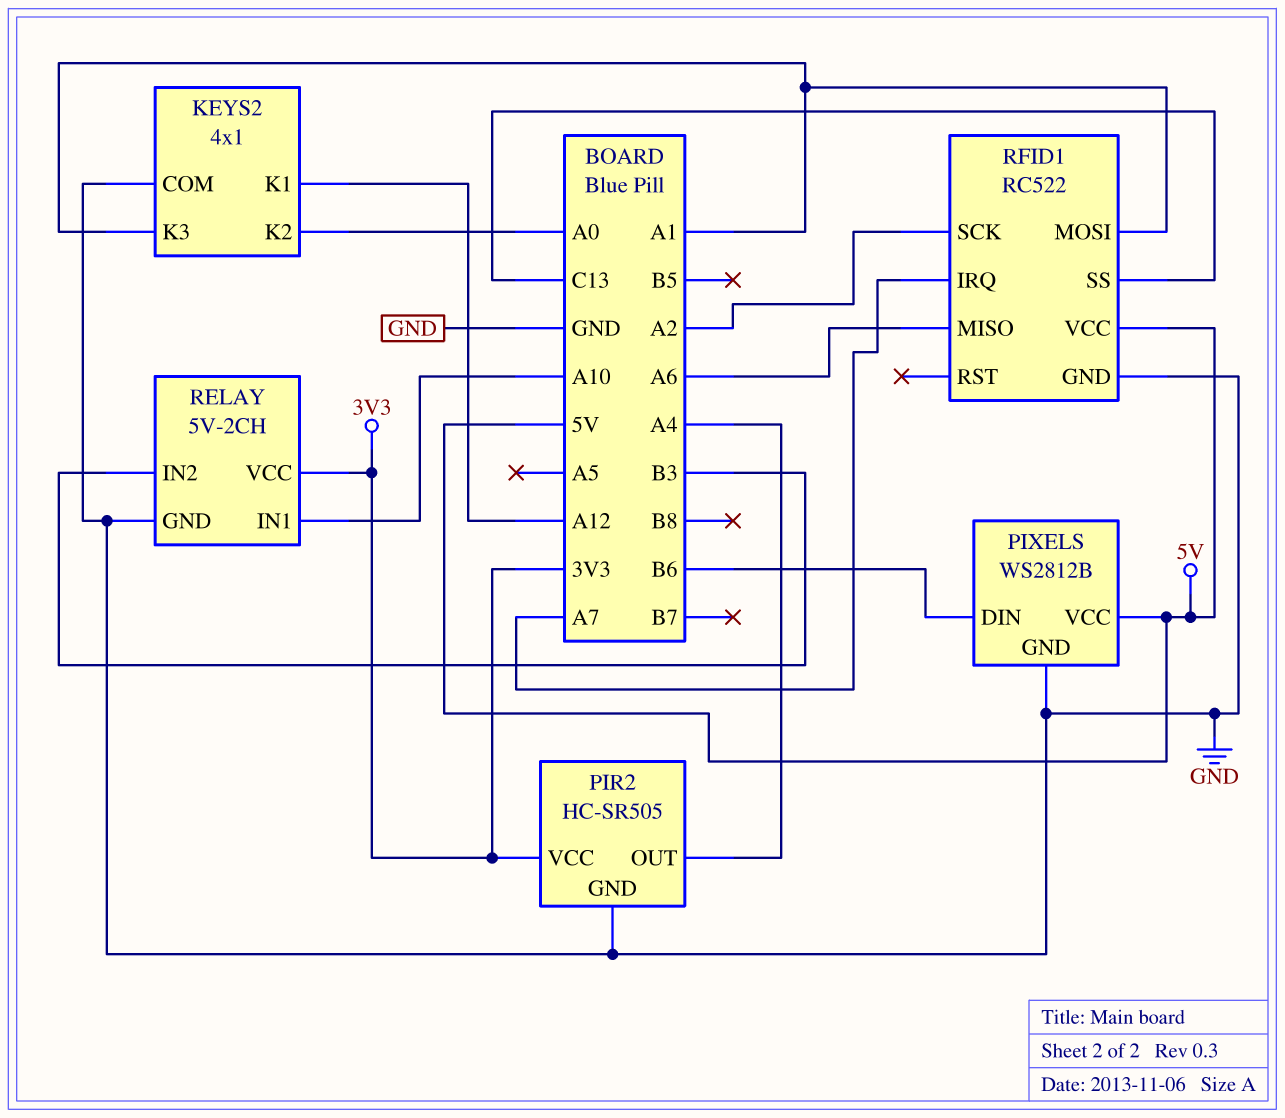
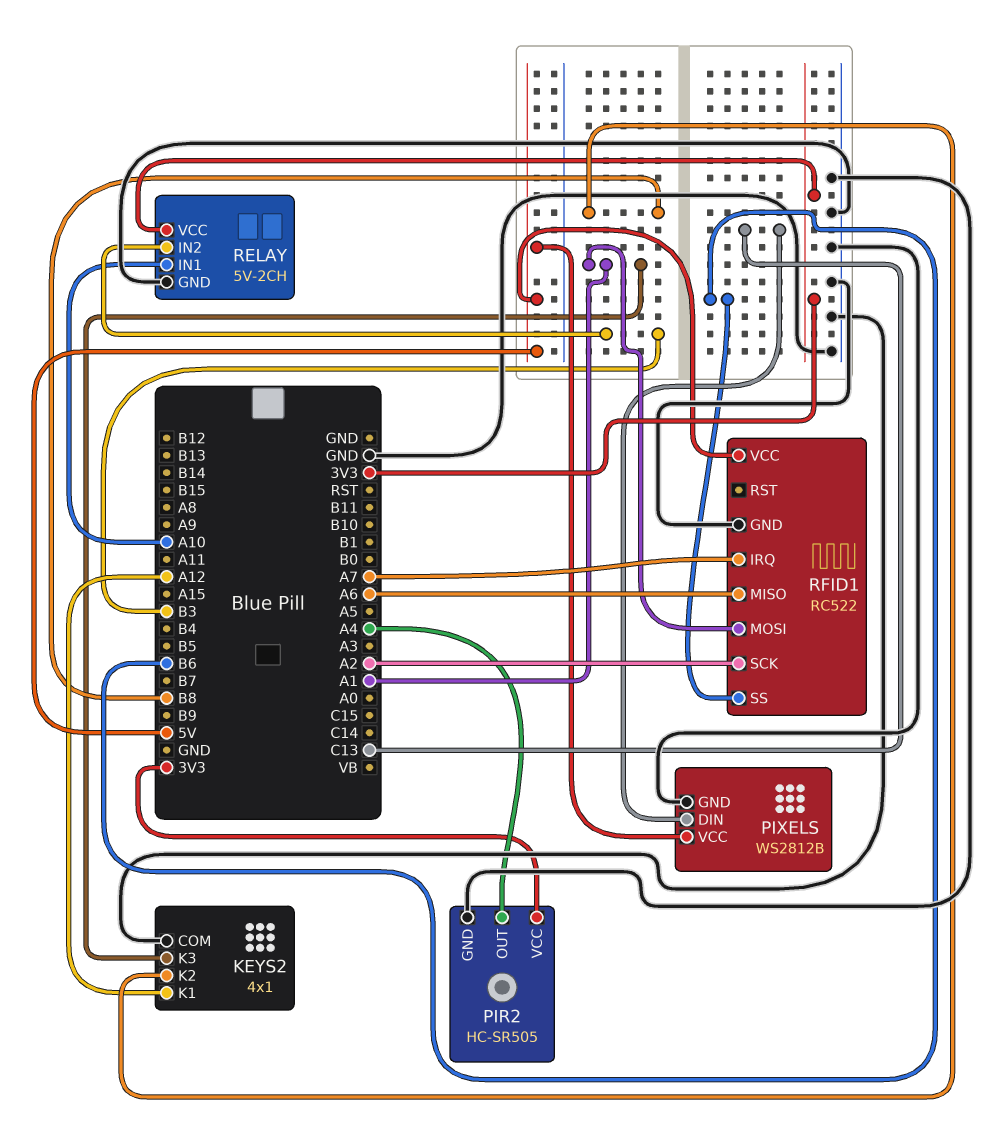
KEYS2 pin K2: A0 -> B8
PIXELS pin DIN: B6 -> C13
RFID1 pin SS: C13 -> B6

